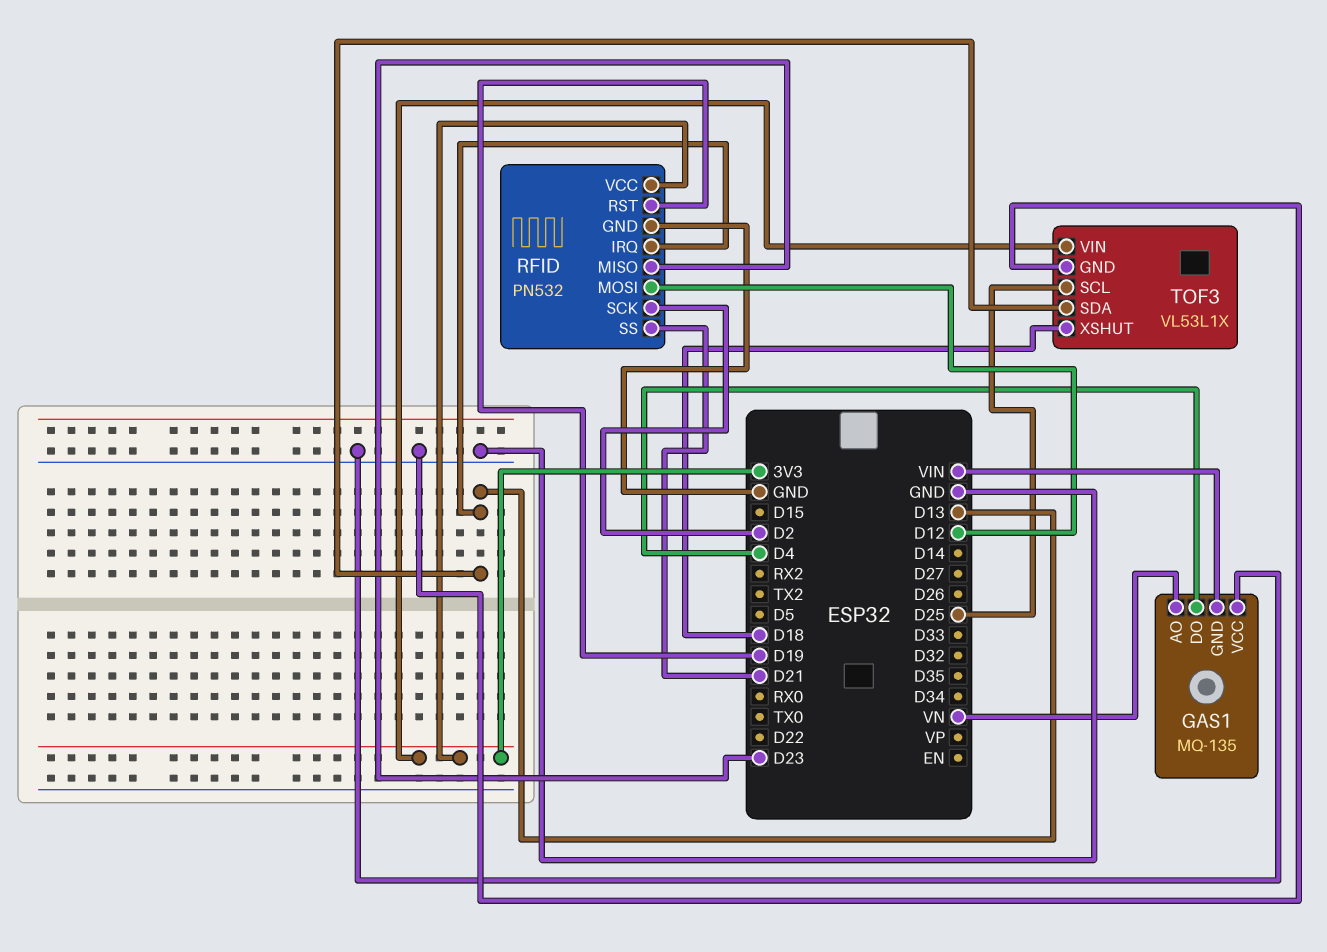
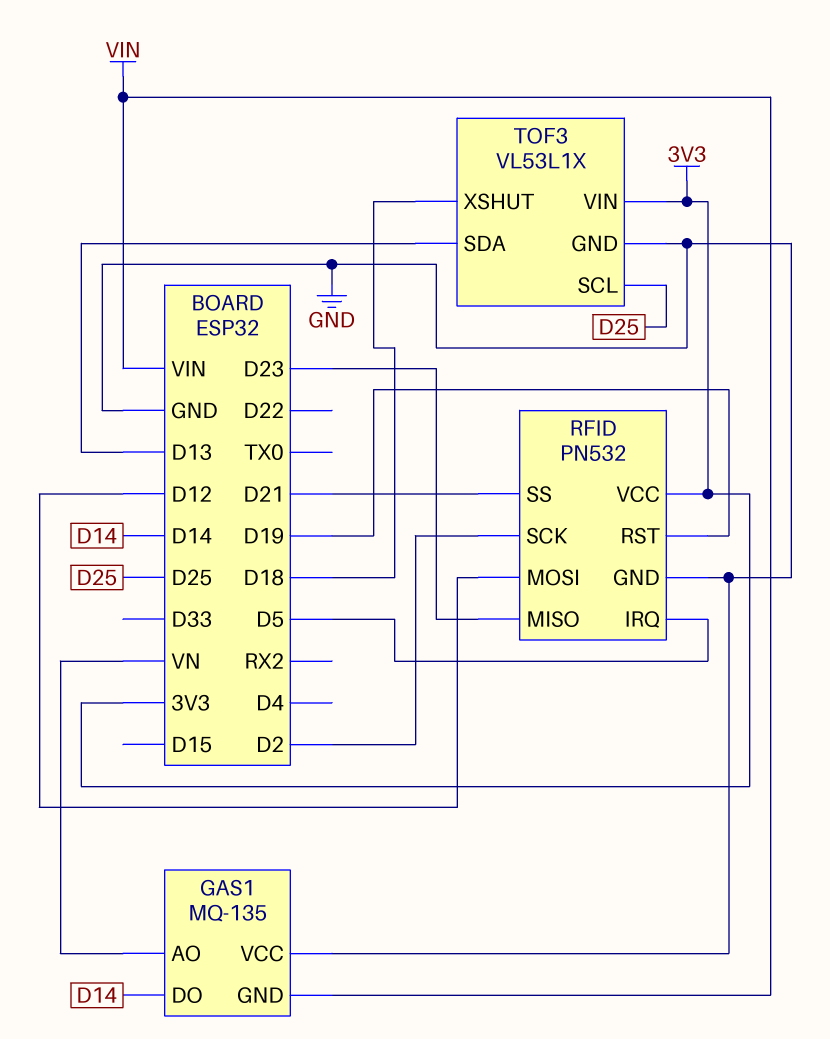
GAS1 pin DO: D4 -> D14
RFID pin IRQ: D13 -> D5

